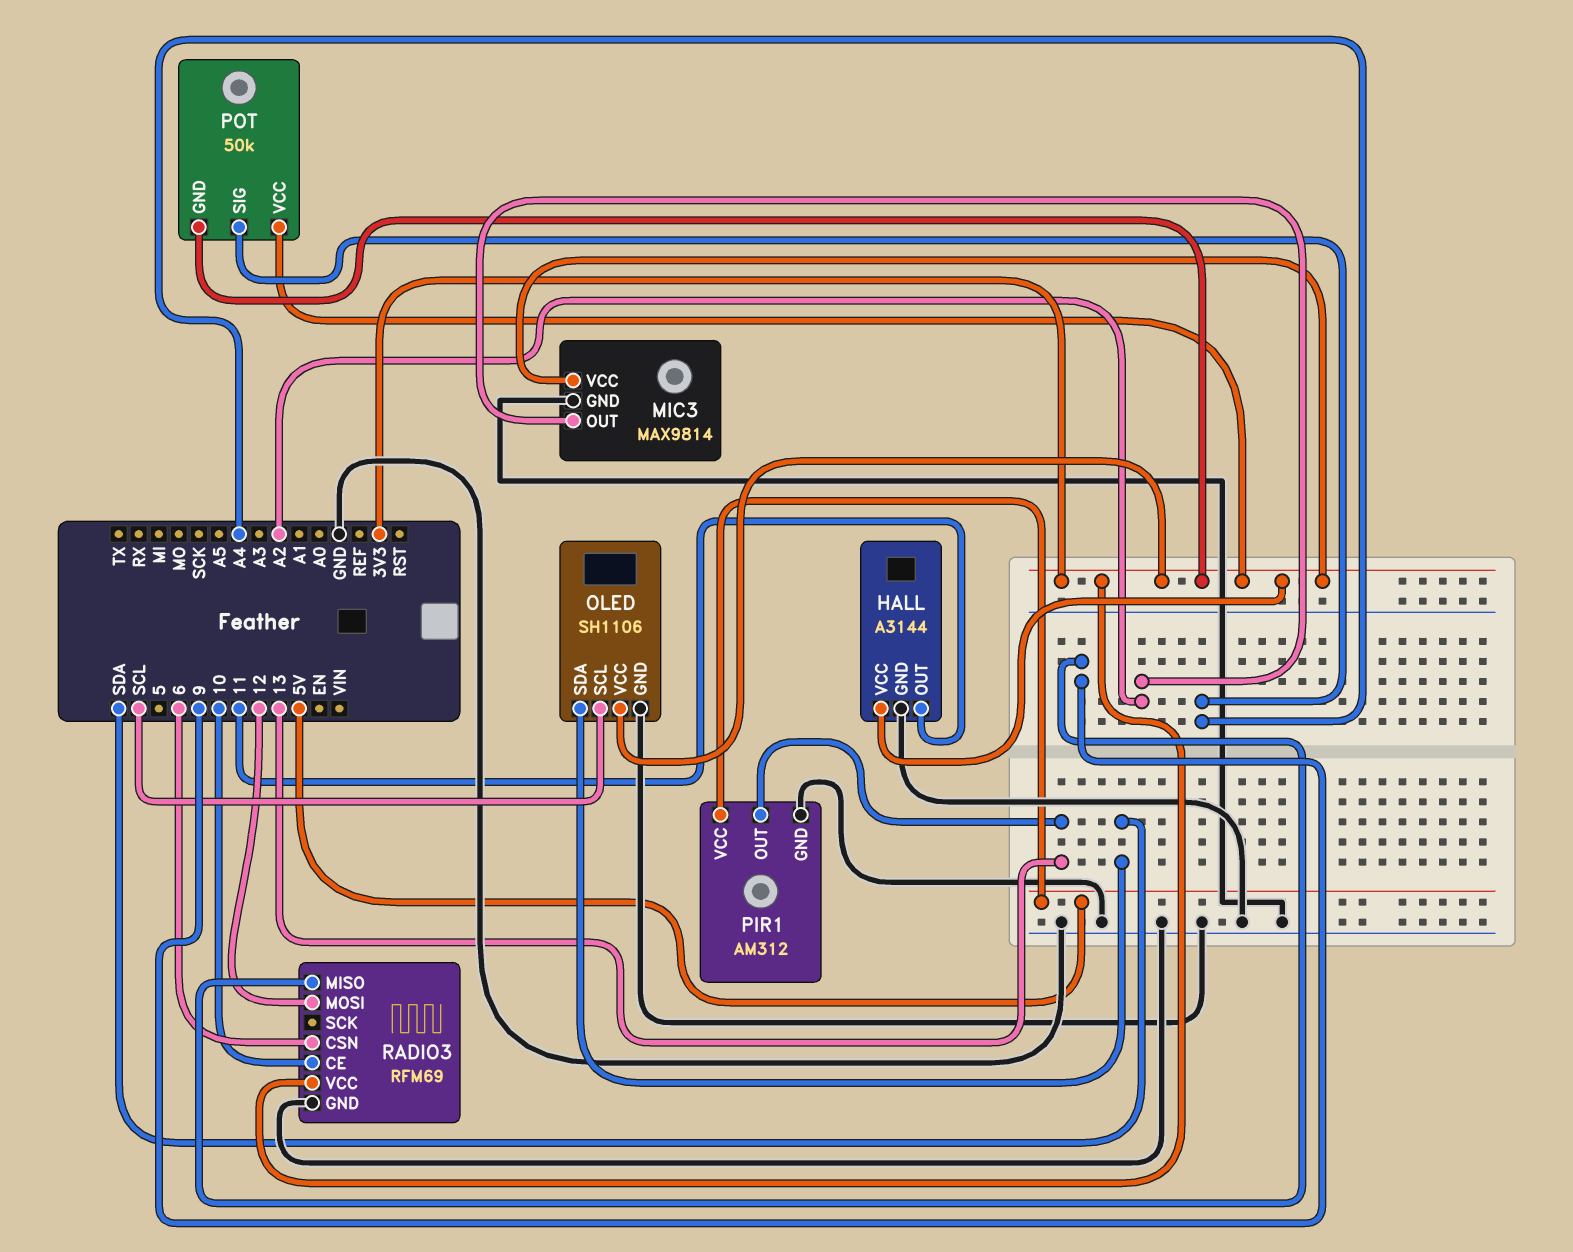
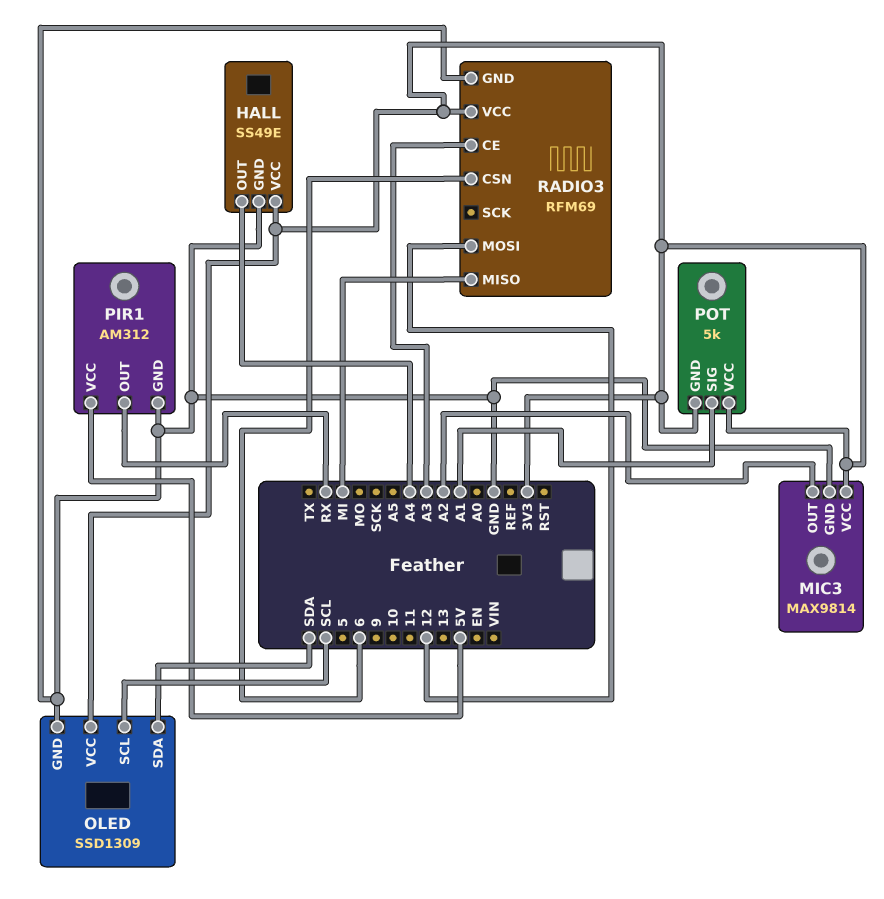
HALL: A3144 -> SS49E
HALL pin OUT: 11 -> A4
OLED: SH1106 -> SSD1309
PIR1 pin OUT: 13 -> RX
POT: 50k -> 5k
POT pin SIG: A4 -> A1
RADIO3 pin CE: 10 -> A3
RADIO3 pin MISO: 9 -> MI

